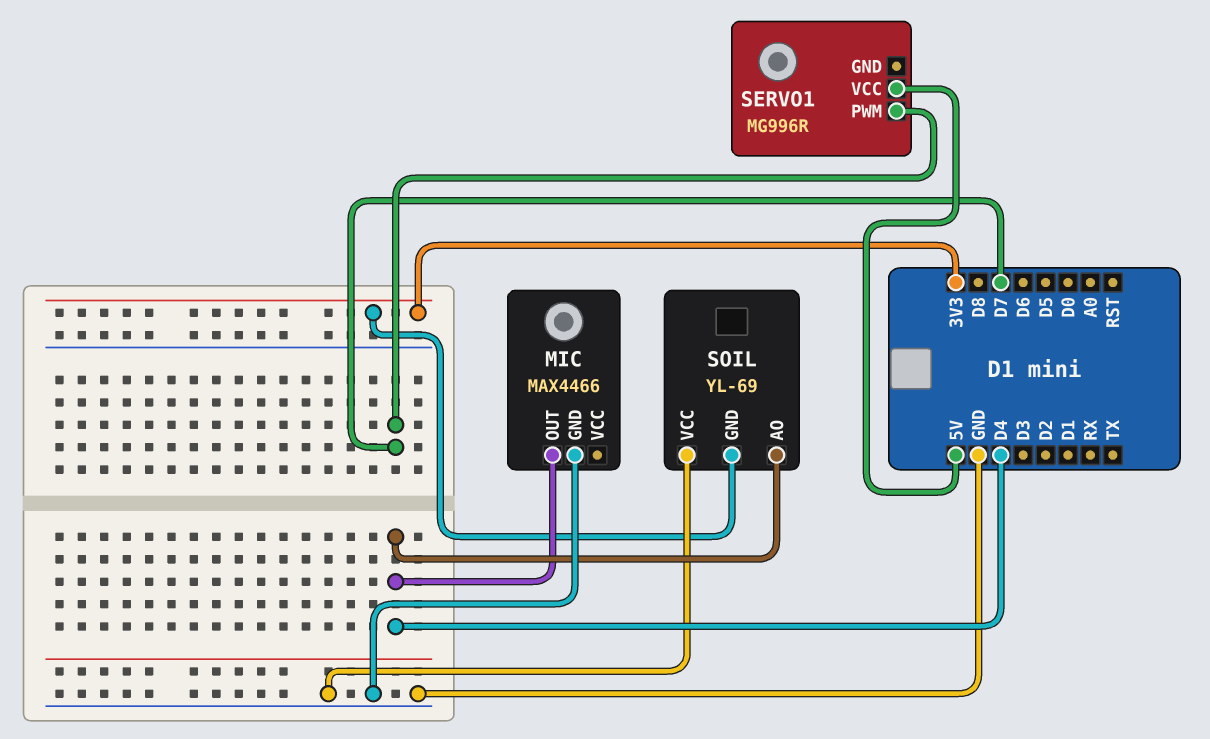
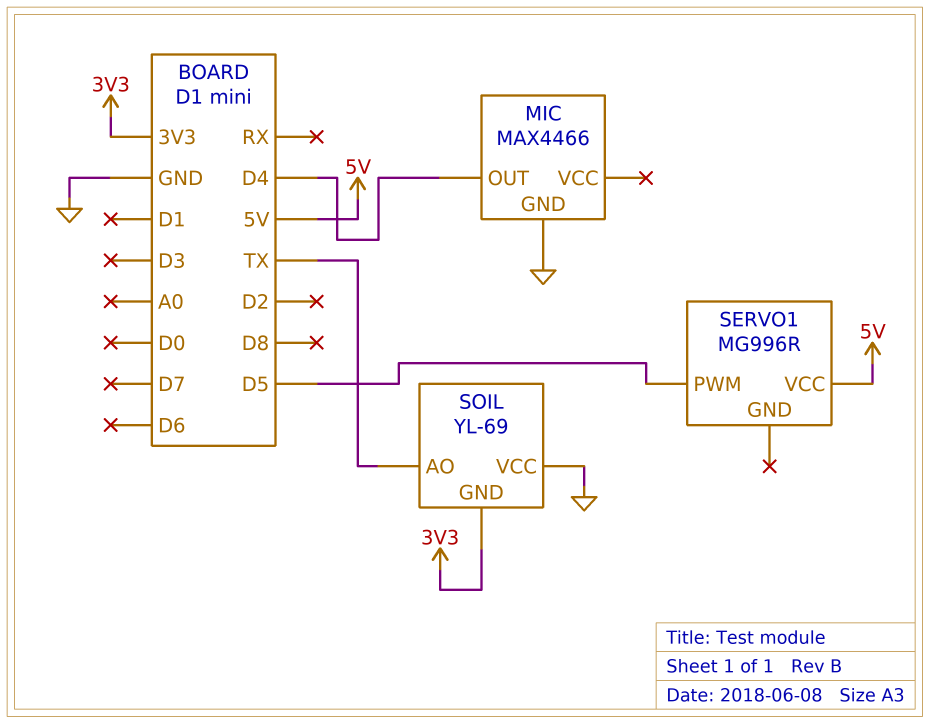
SERVO1 pin PWM: D7 -> D5
SOIL pin AO: D4 -> TX

